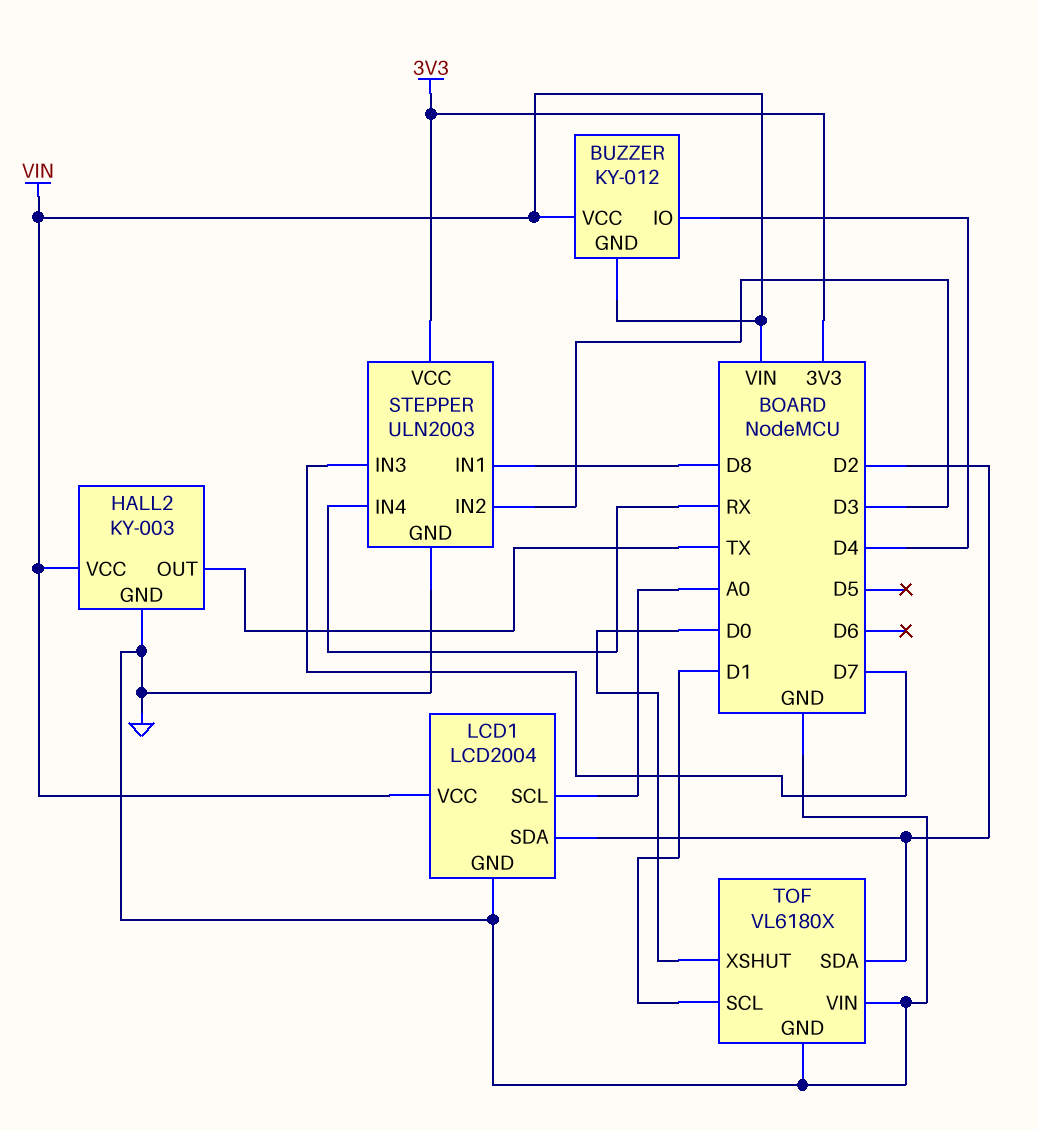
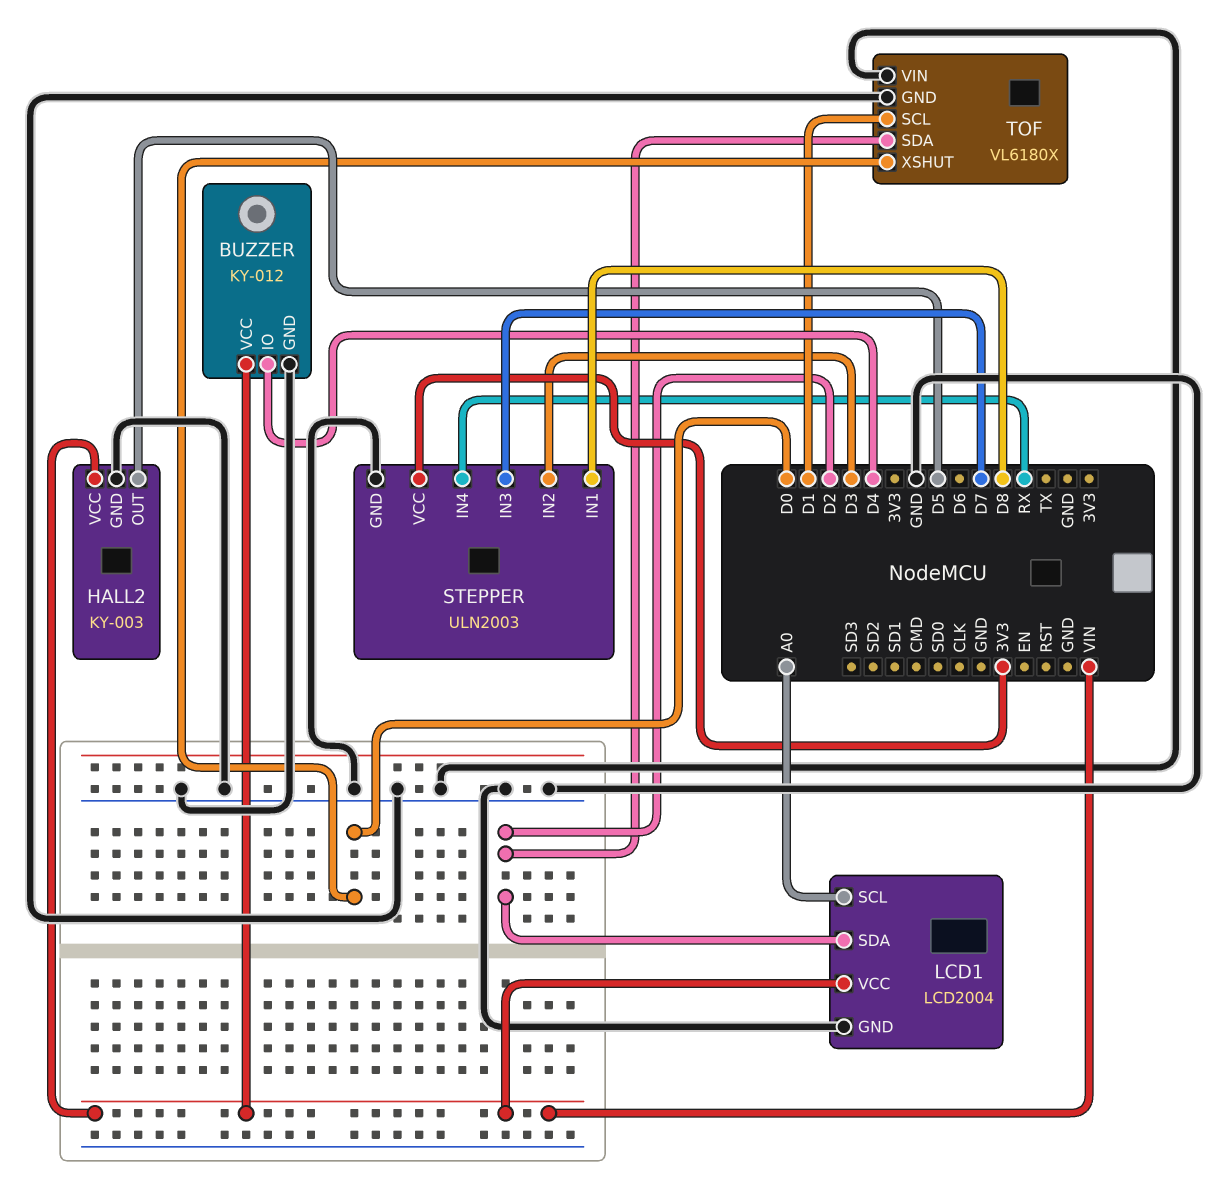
BUZZER pin GND: VIN -> GND
HALL2 pin OUT: TX -> D5

